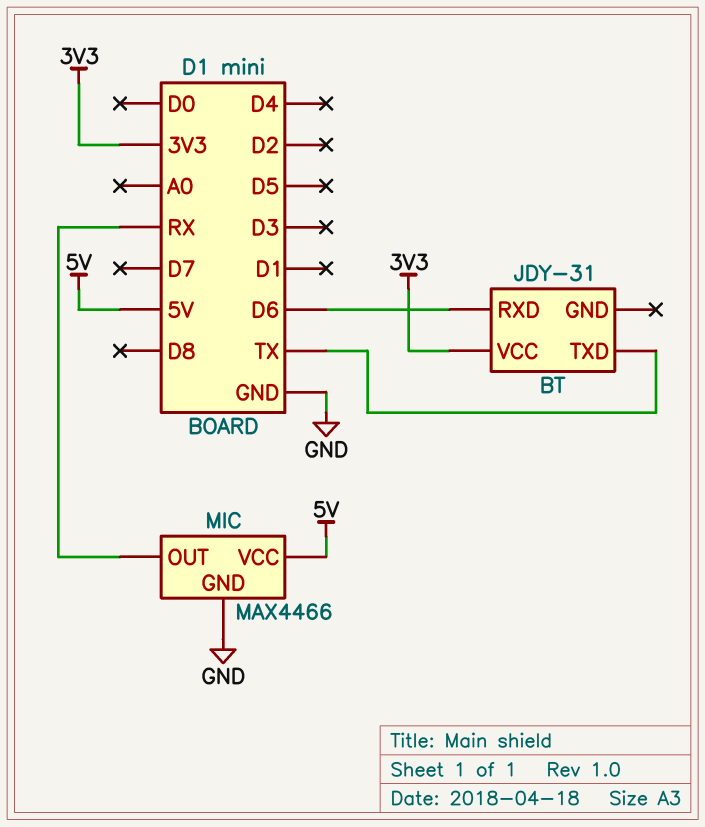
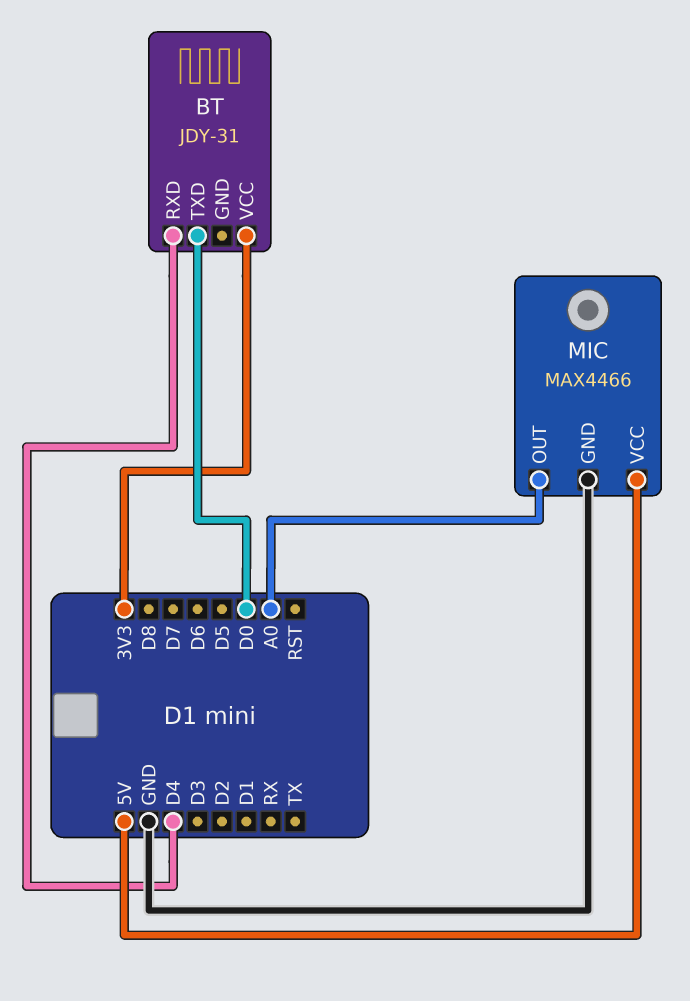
BT pin RXD: D6 -> D4
BT pin TXD: TX -> D0
MIC pin OUT: RX -> A0

